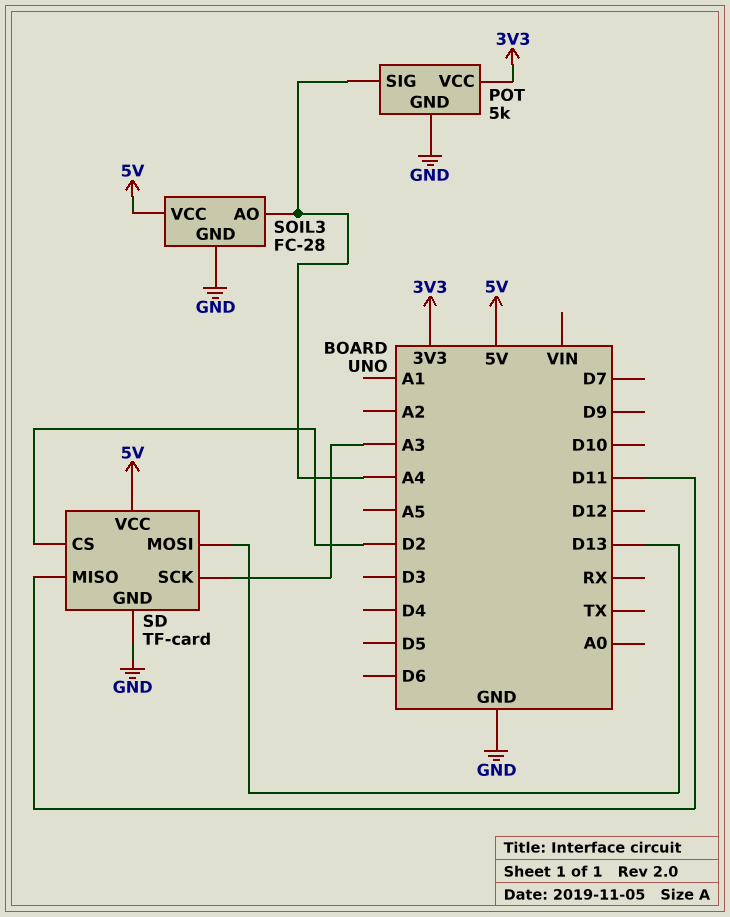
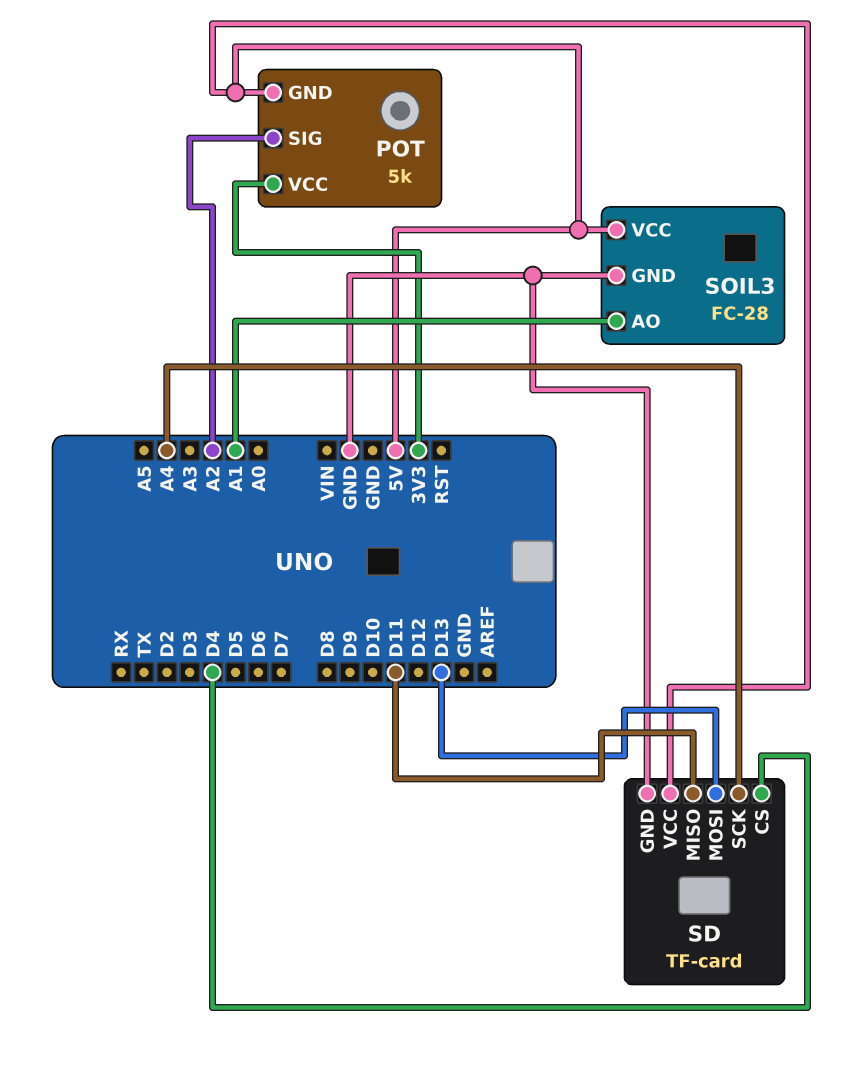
POT pin GND: GND -> 5V
POT pin SIG: A4 -> A2
SD pin CS: D2 -> D4
SD pin SCK: A3 -> A4
SOIL3 pin AO: A4 -> A1

